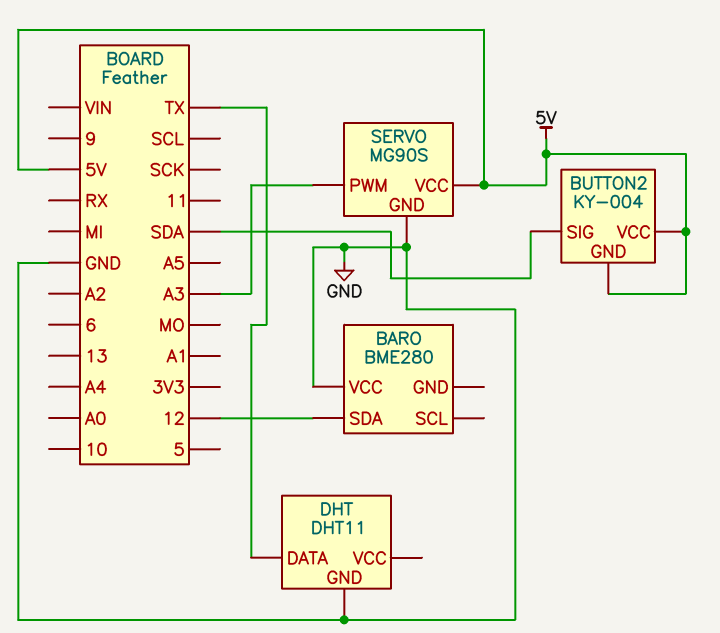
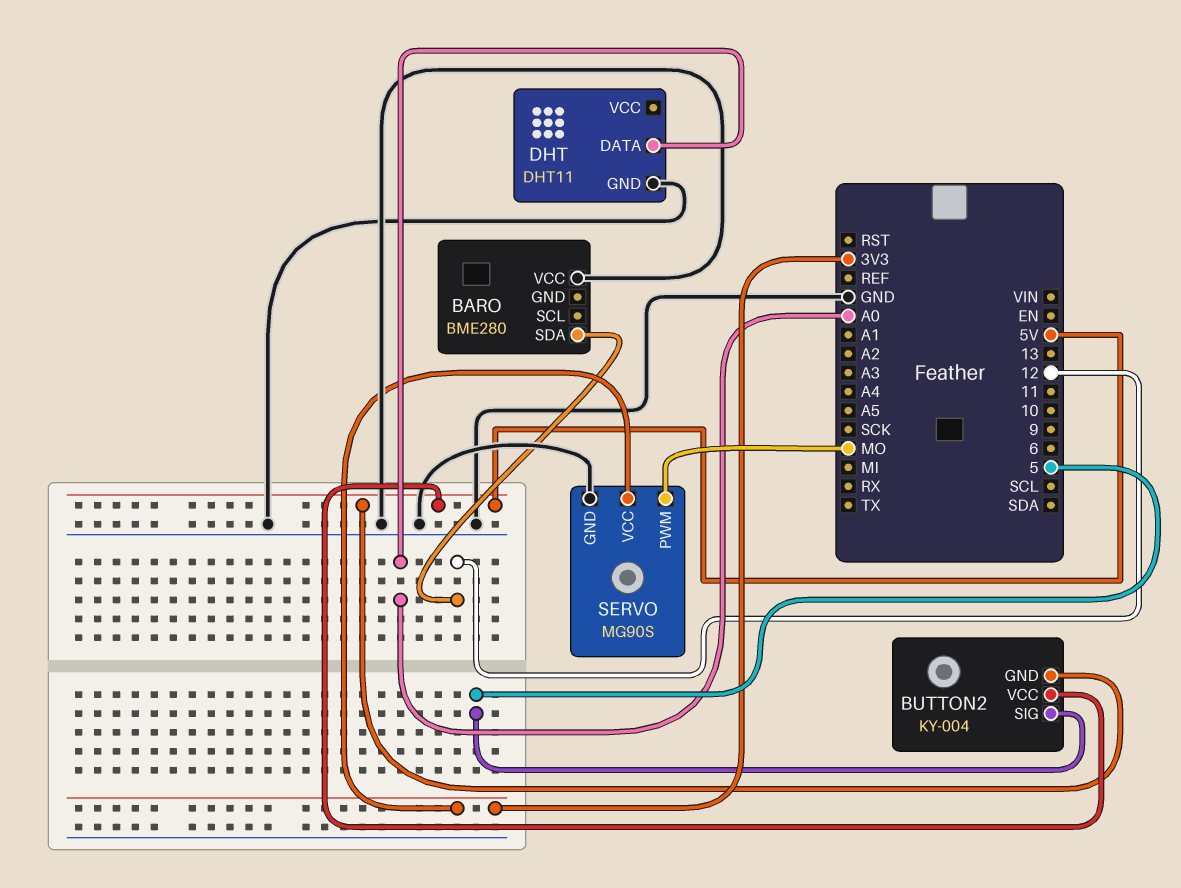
BUTTON2 pin SIG: SDA -> 5
DHT pin DATA: TX -> A0
SERVO pin PWM: A3 -> MO
SERVO pin VCC: 5V -> 3V3

